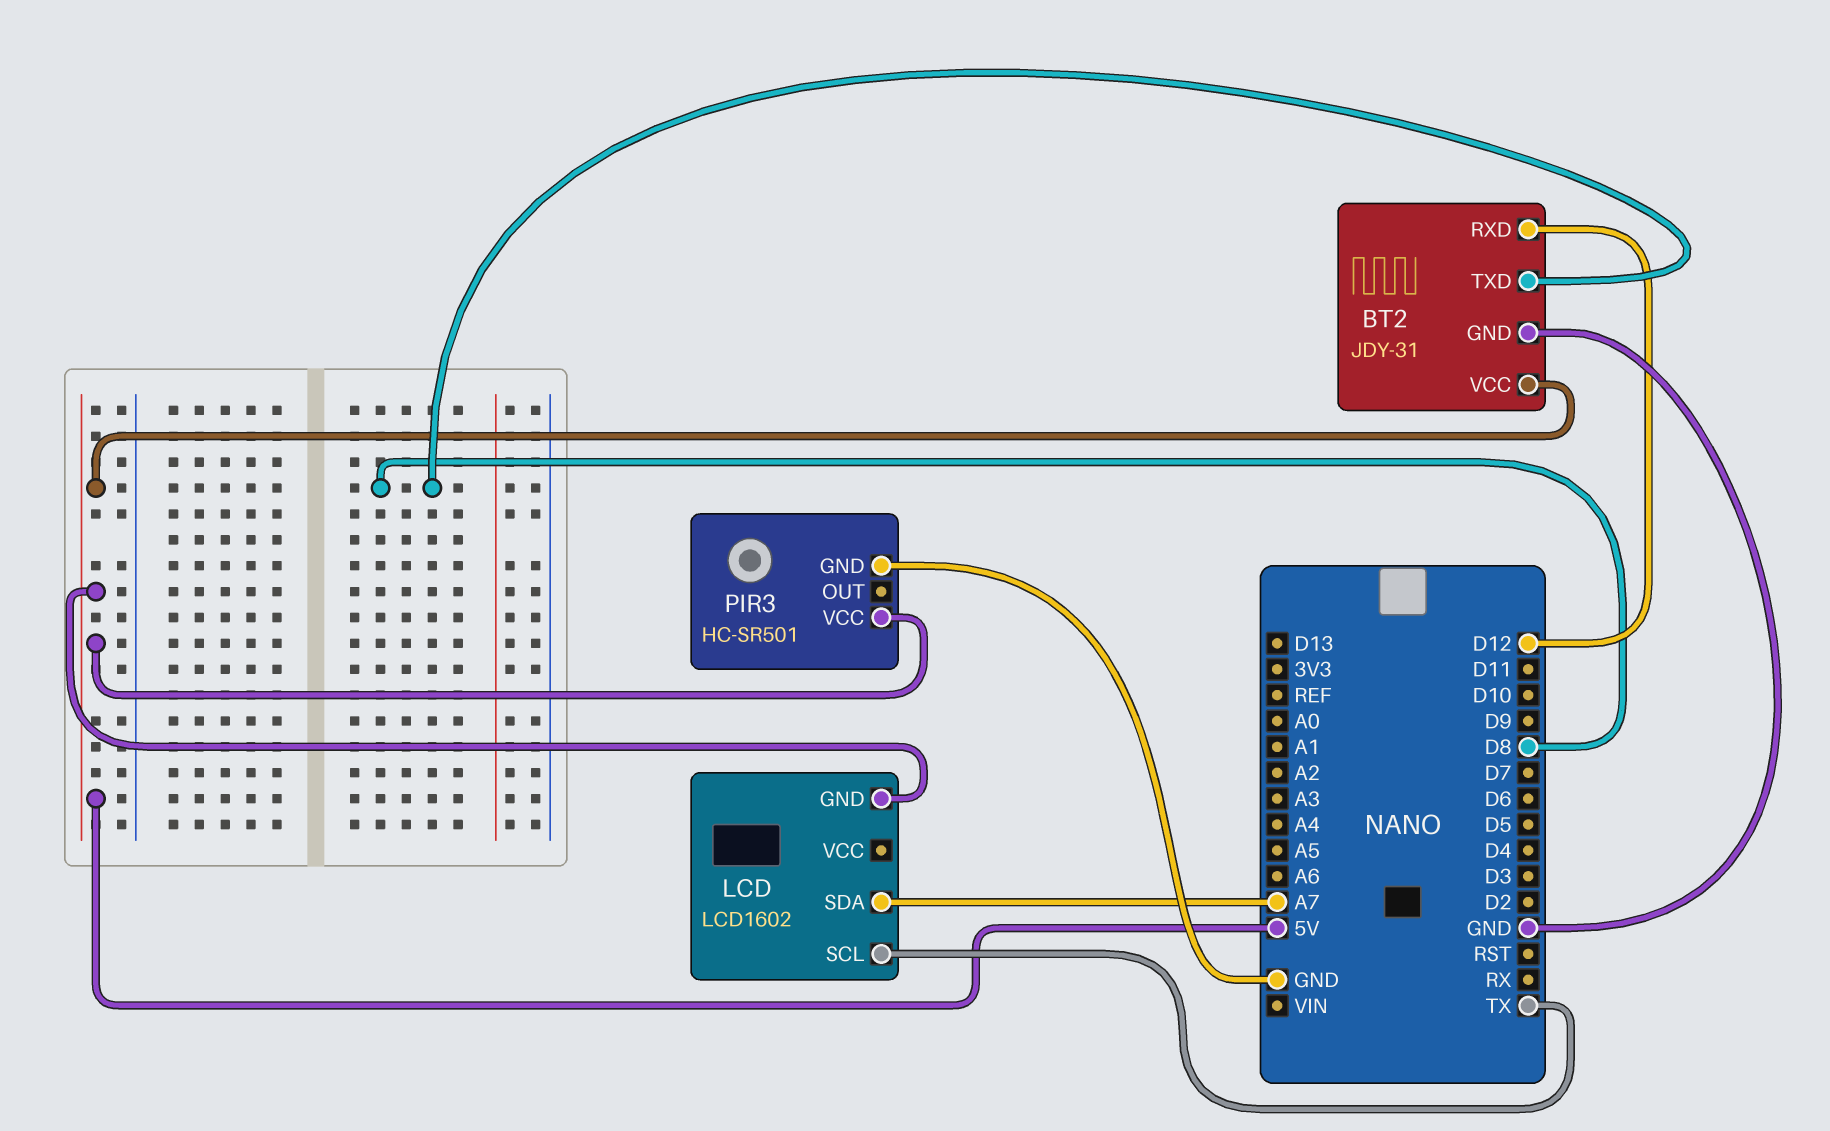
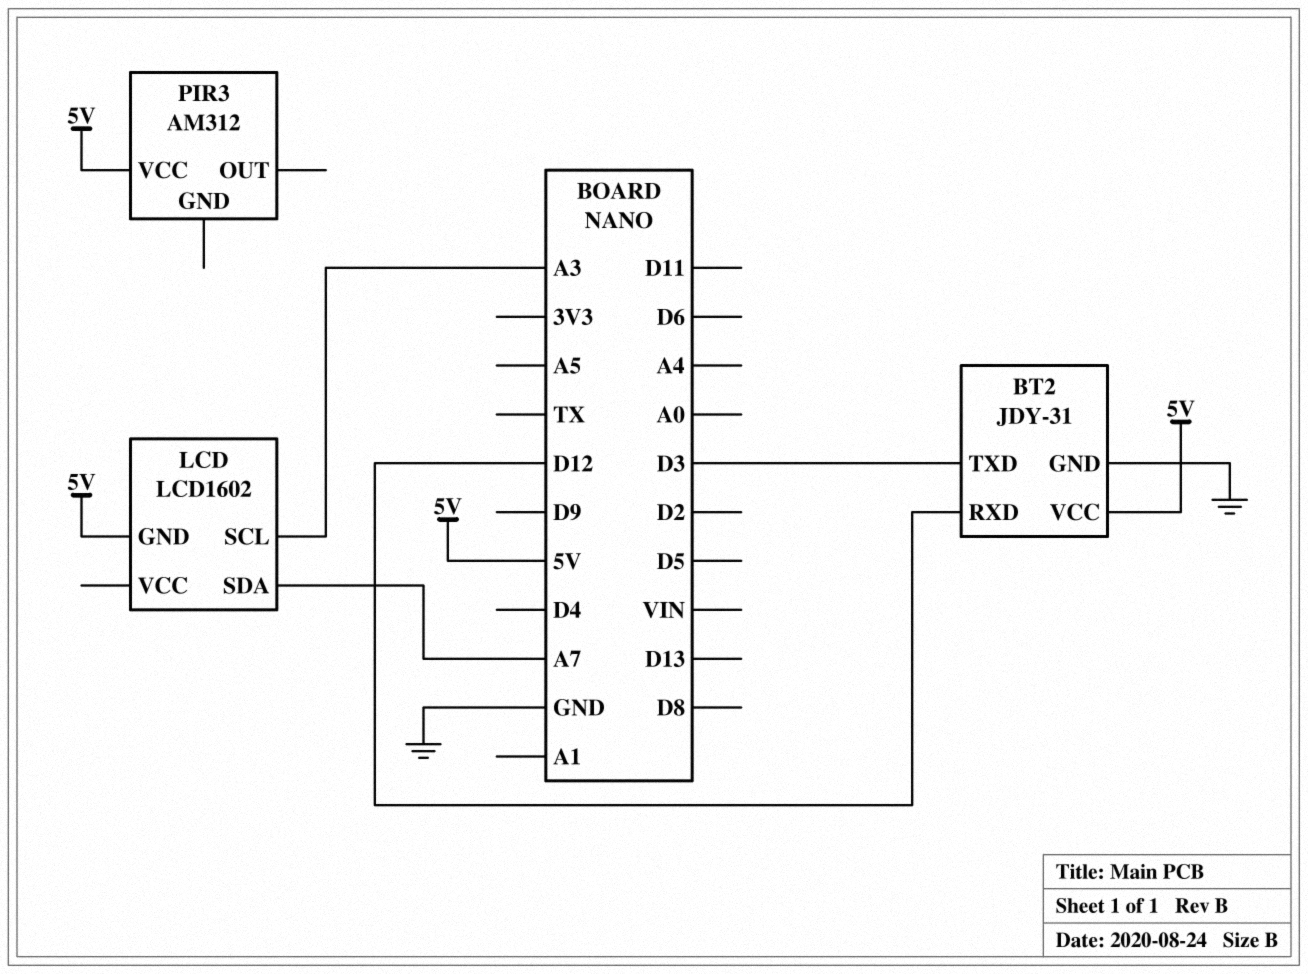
BT2 pin TXD: D8 -> D3
LCD pin SCL: TX -> A3
PIR3: HC-SR501 -> AM312
PIR3 pin GND: GND -> none

